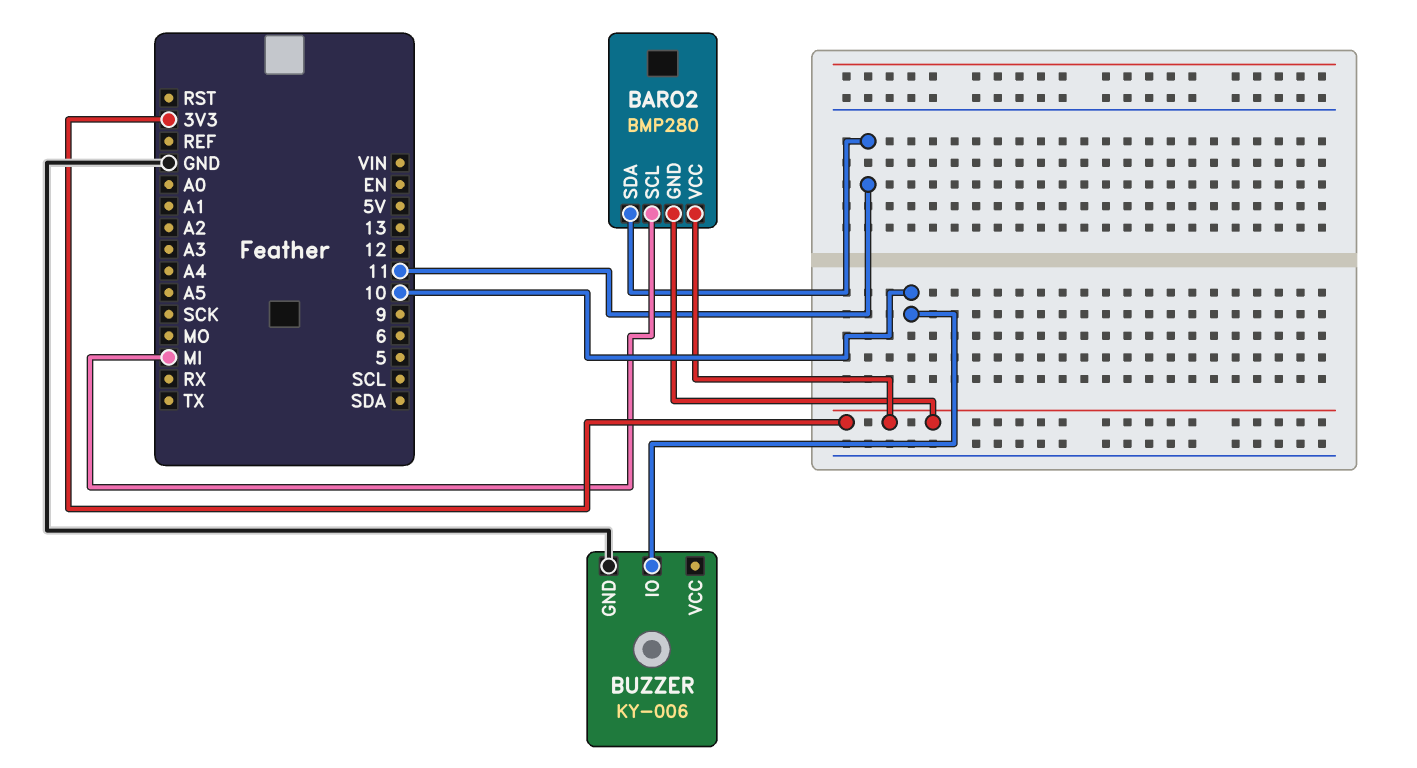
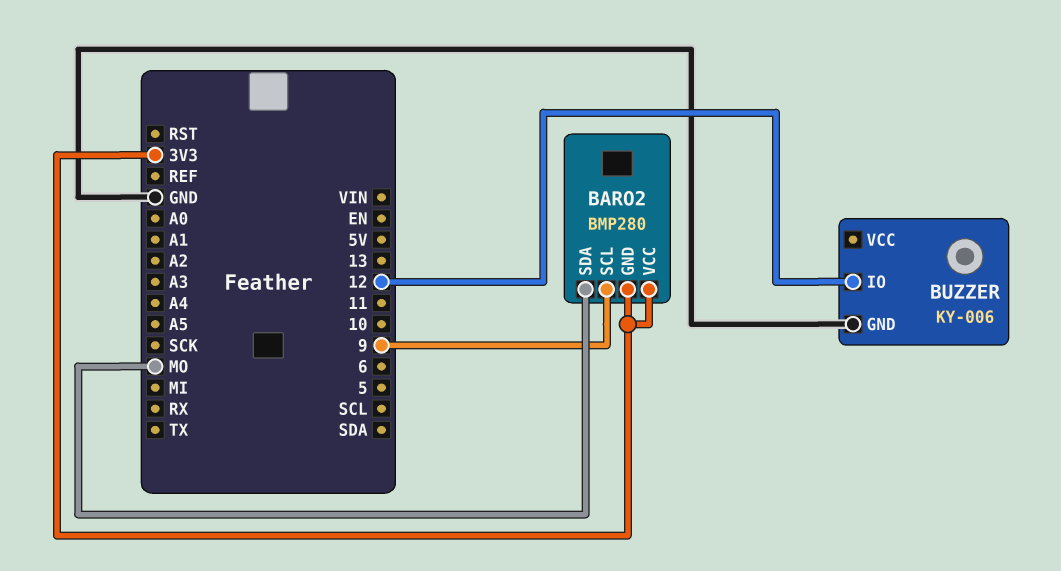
BARO2 pin SCL: MI -> 9
BARO2 pin SDA: 11 -> MO
BUZZER pin IO: 10 -> 12

